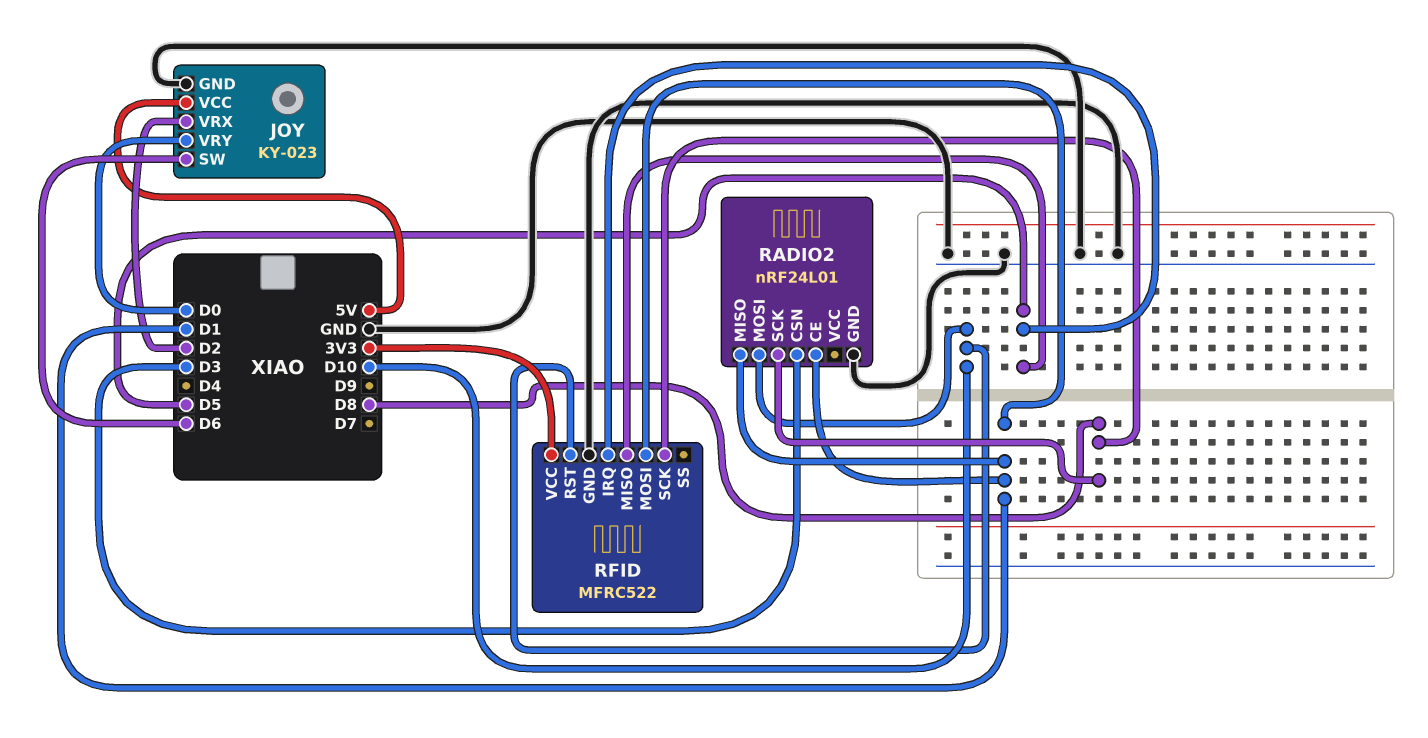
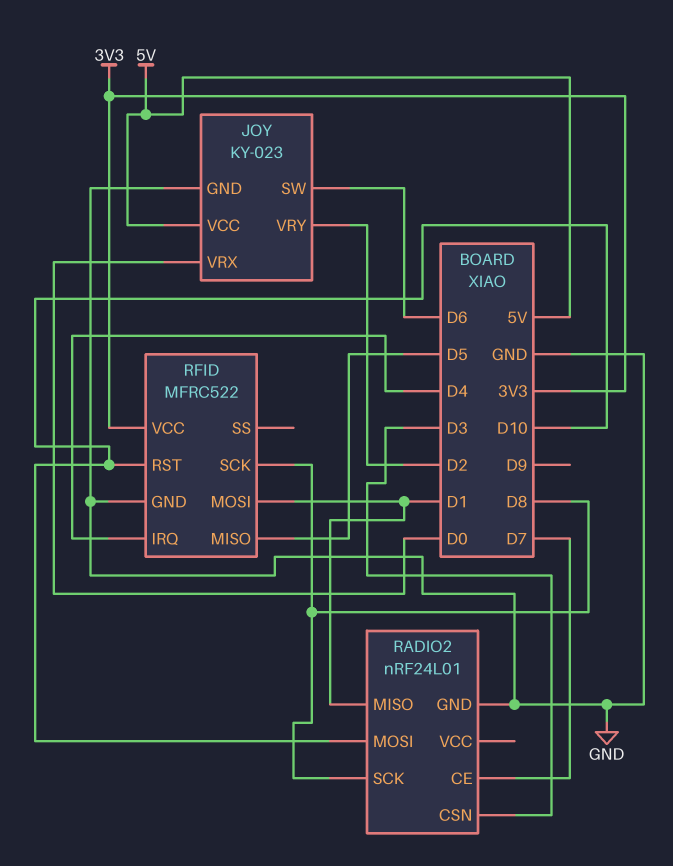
JOY pin VRX: D2 -> D0
JOY pin VRY: D0 -> D2
RADIO2 pin CE: D1 -> D7
RFID pin IRQ: D5 -> D4

